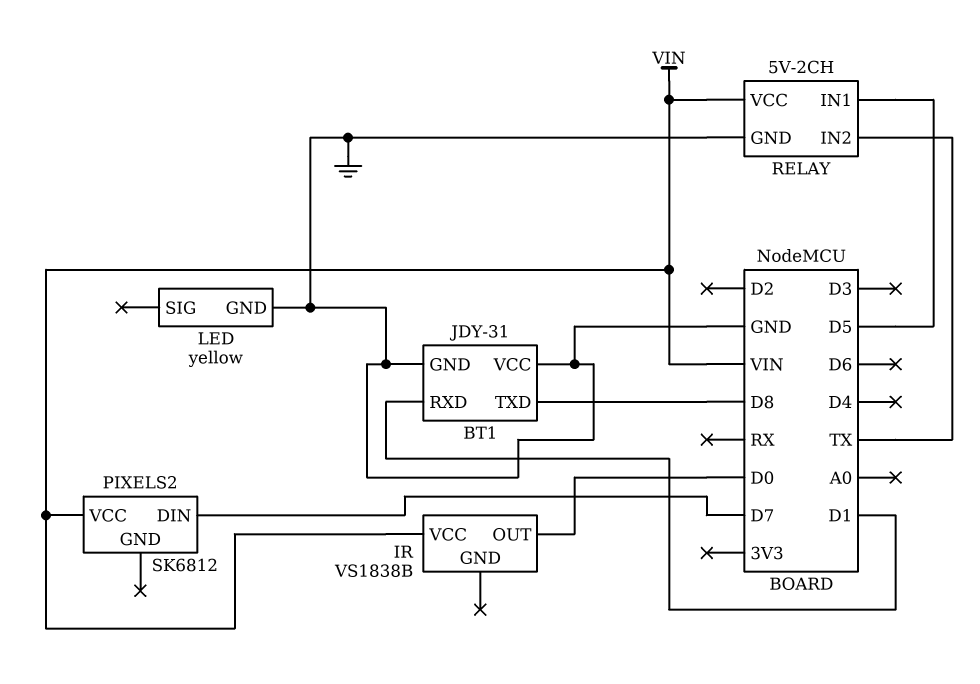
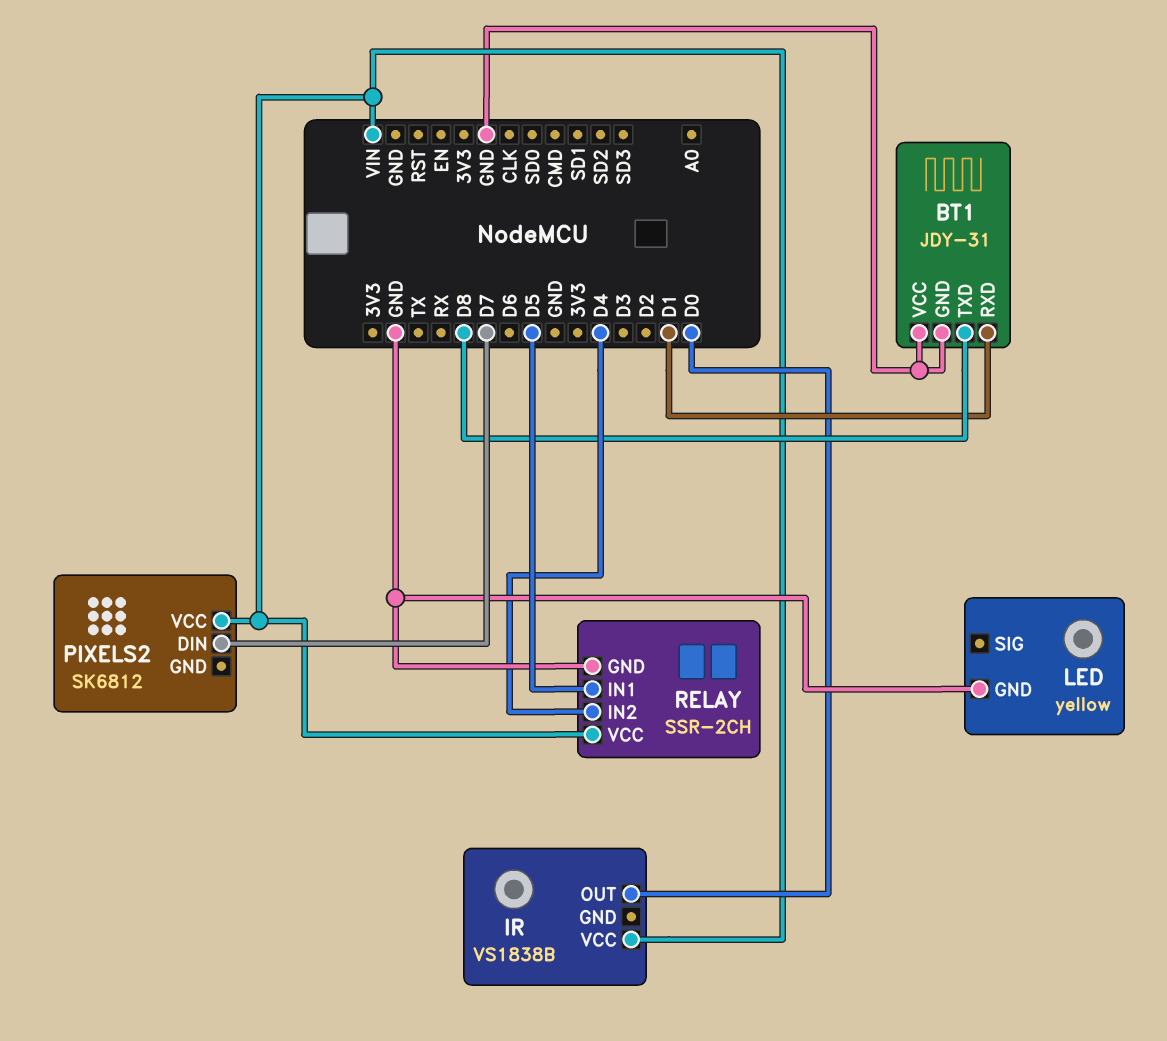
RELAY: 5V-2CH -> SSR-2CH
RELAY pin IN2: TX -> D4

